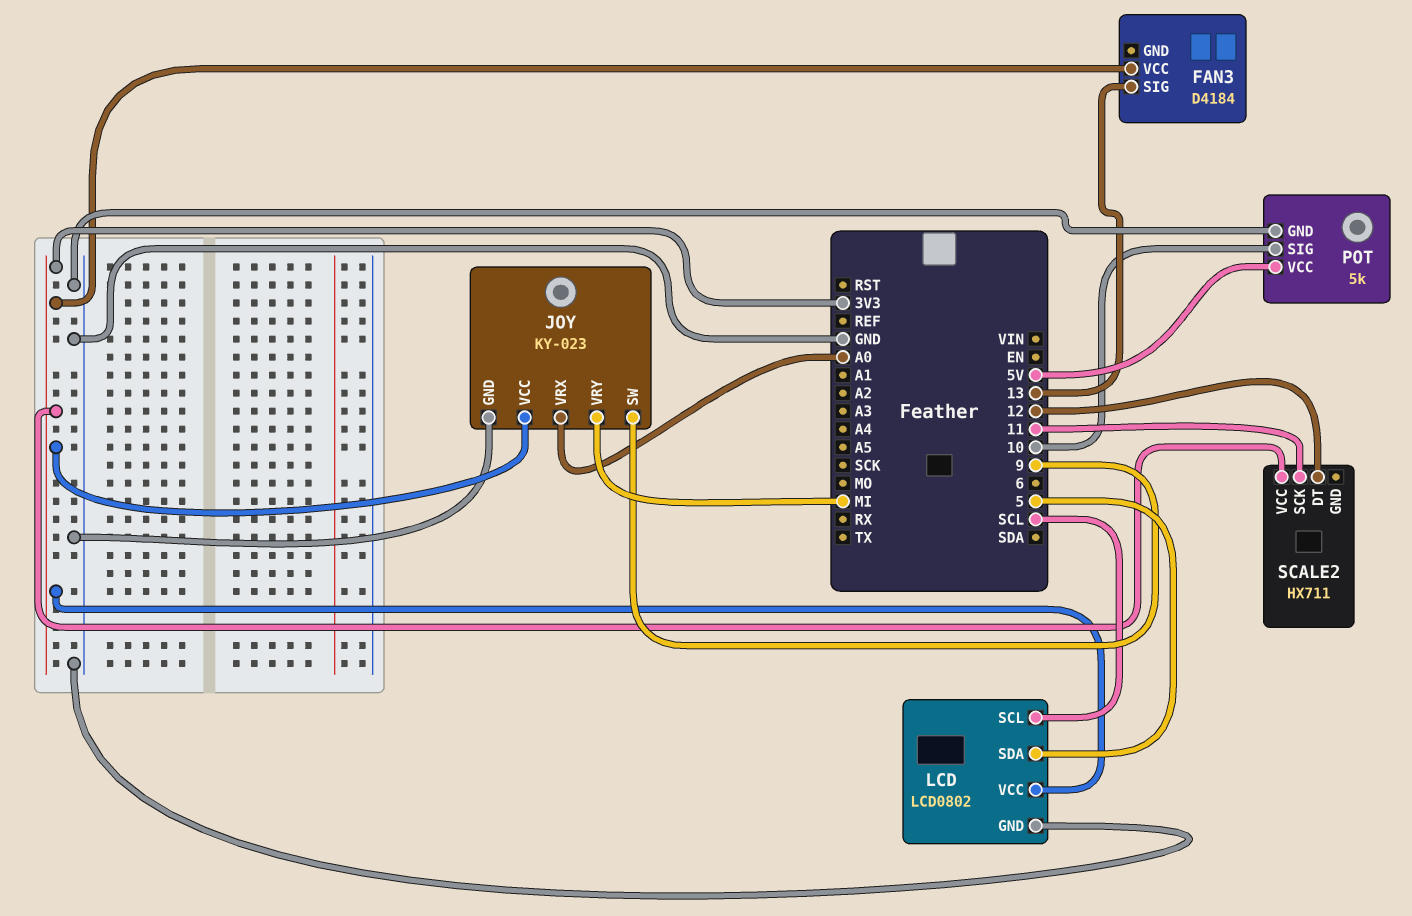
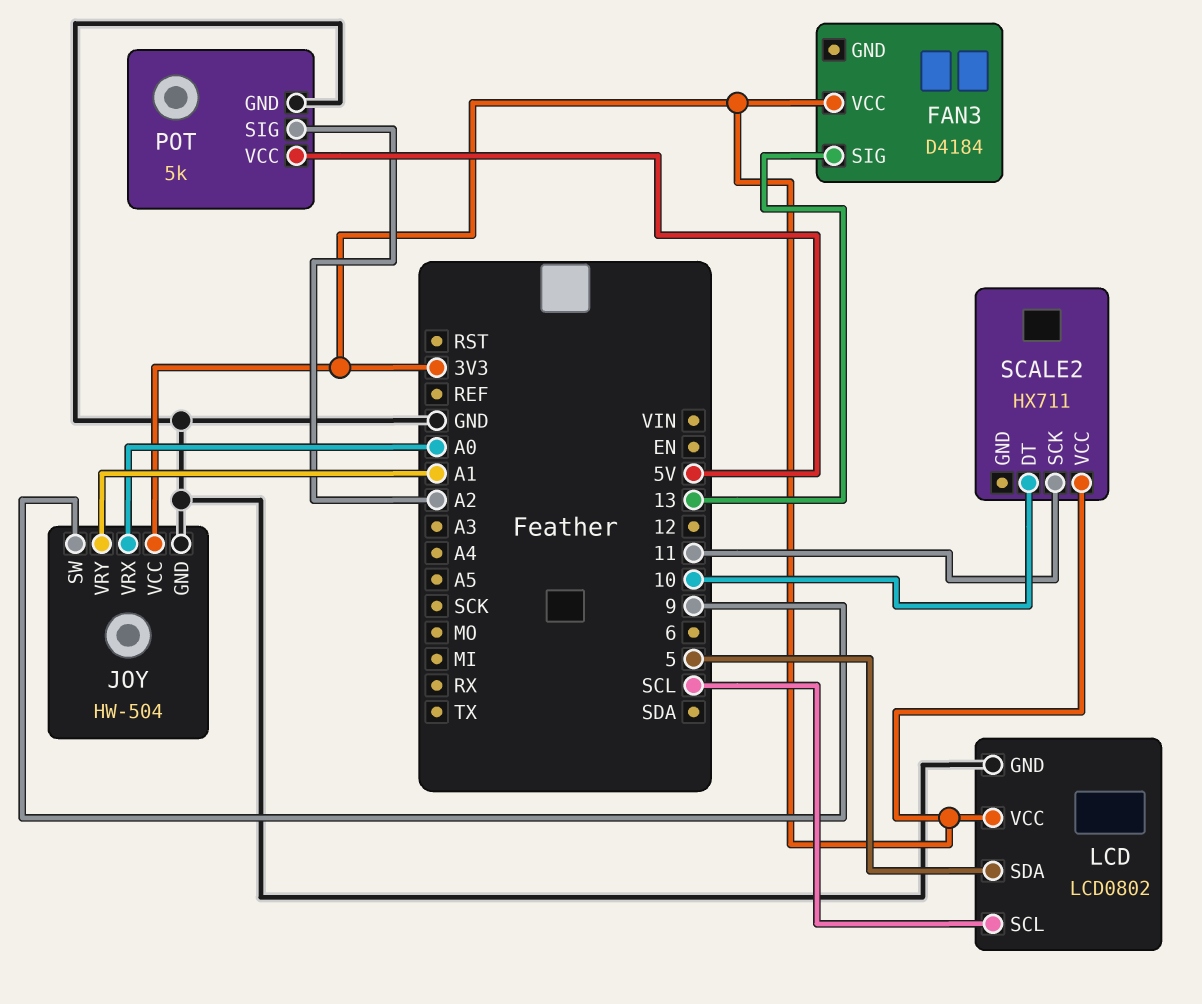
JOY: KY-023 -> HW-504
JOY pin VRY: MI -> A1
POT pin SIG: 10 -> A2
SCALE2 pin DT: 12 -> 10

